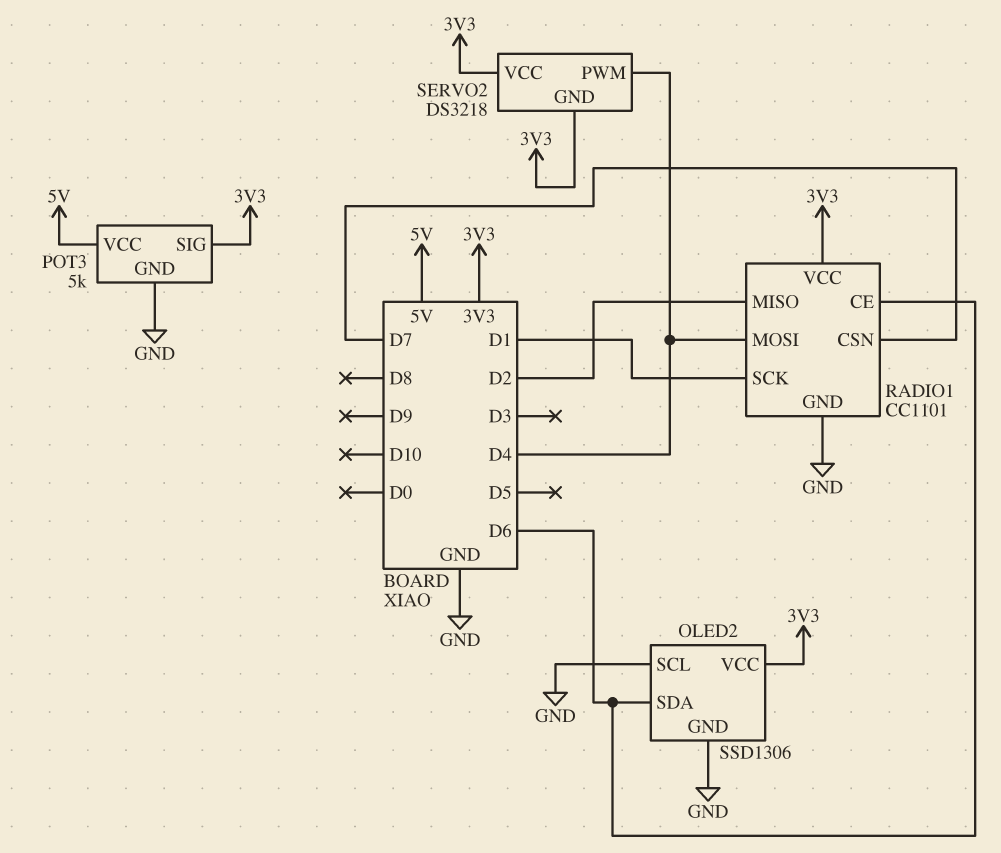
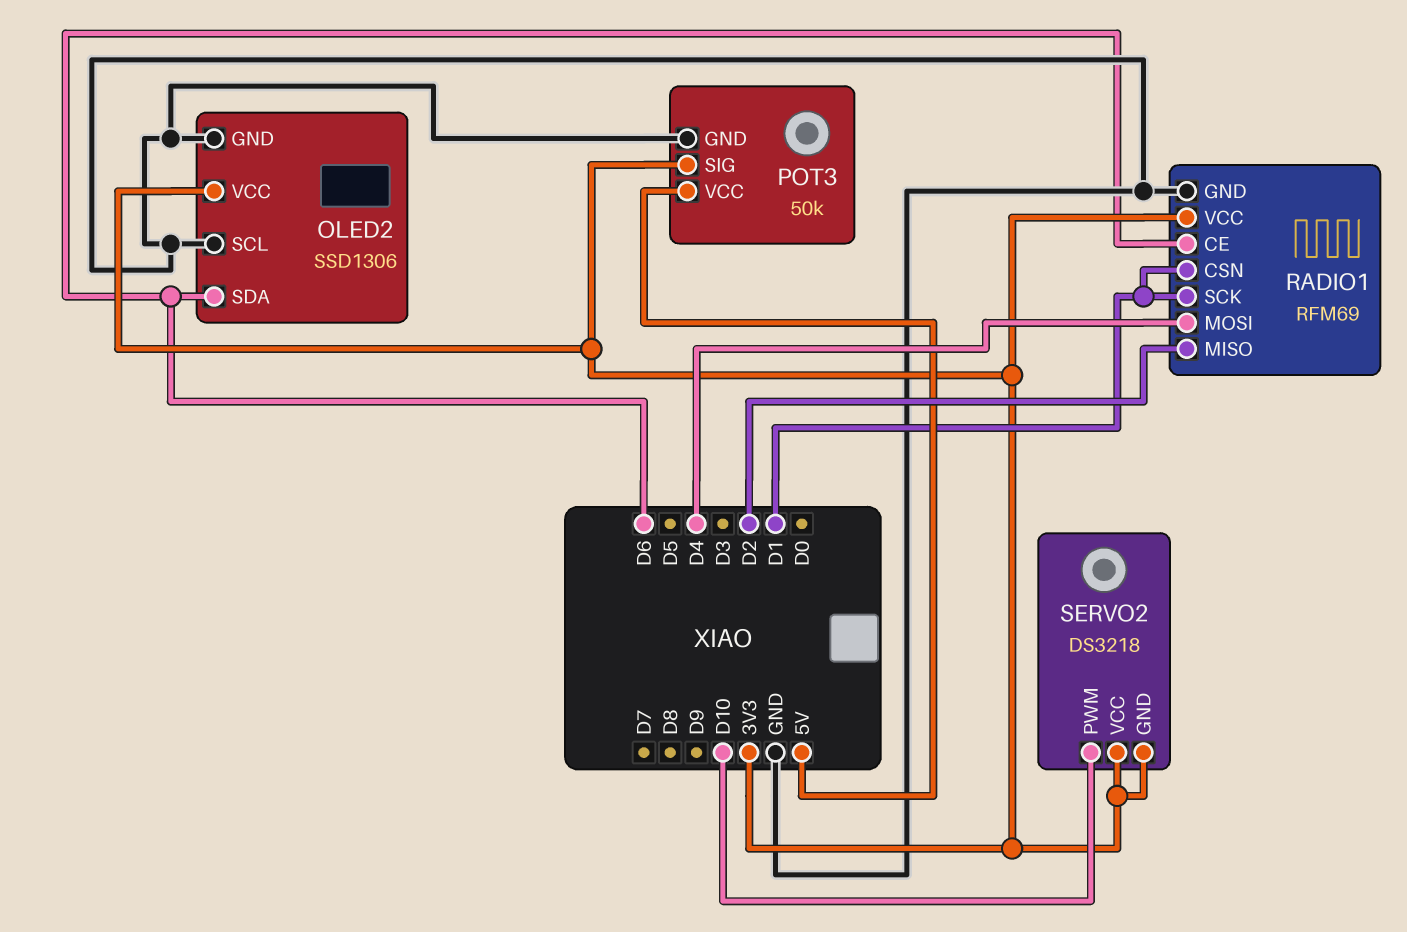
POT3: 5k -> 50k
RADIO1: CC1101 -> RFM69
RADIO1 pin CSN: D7 -> D1
SERVO2 pin PWM: D4 -> D10

